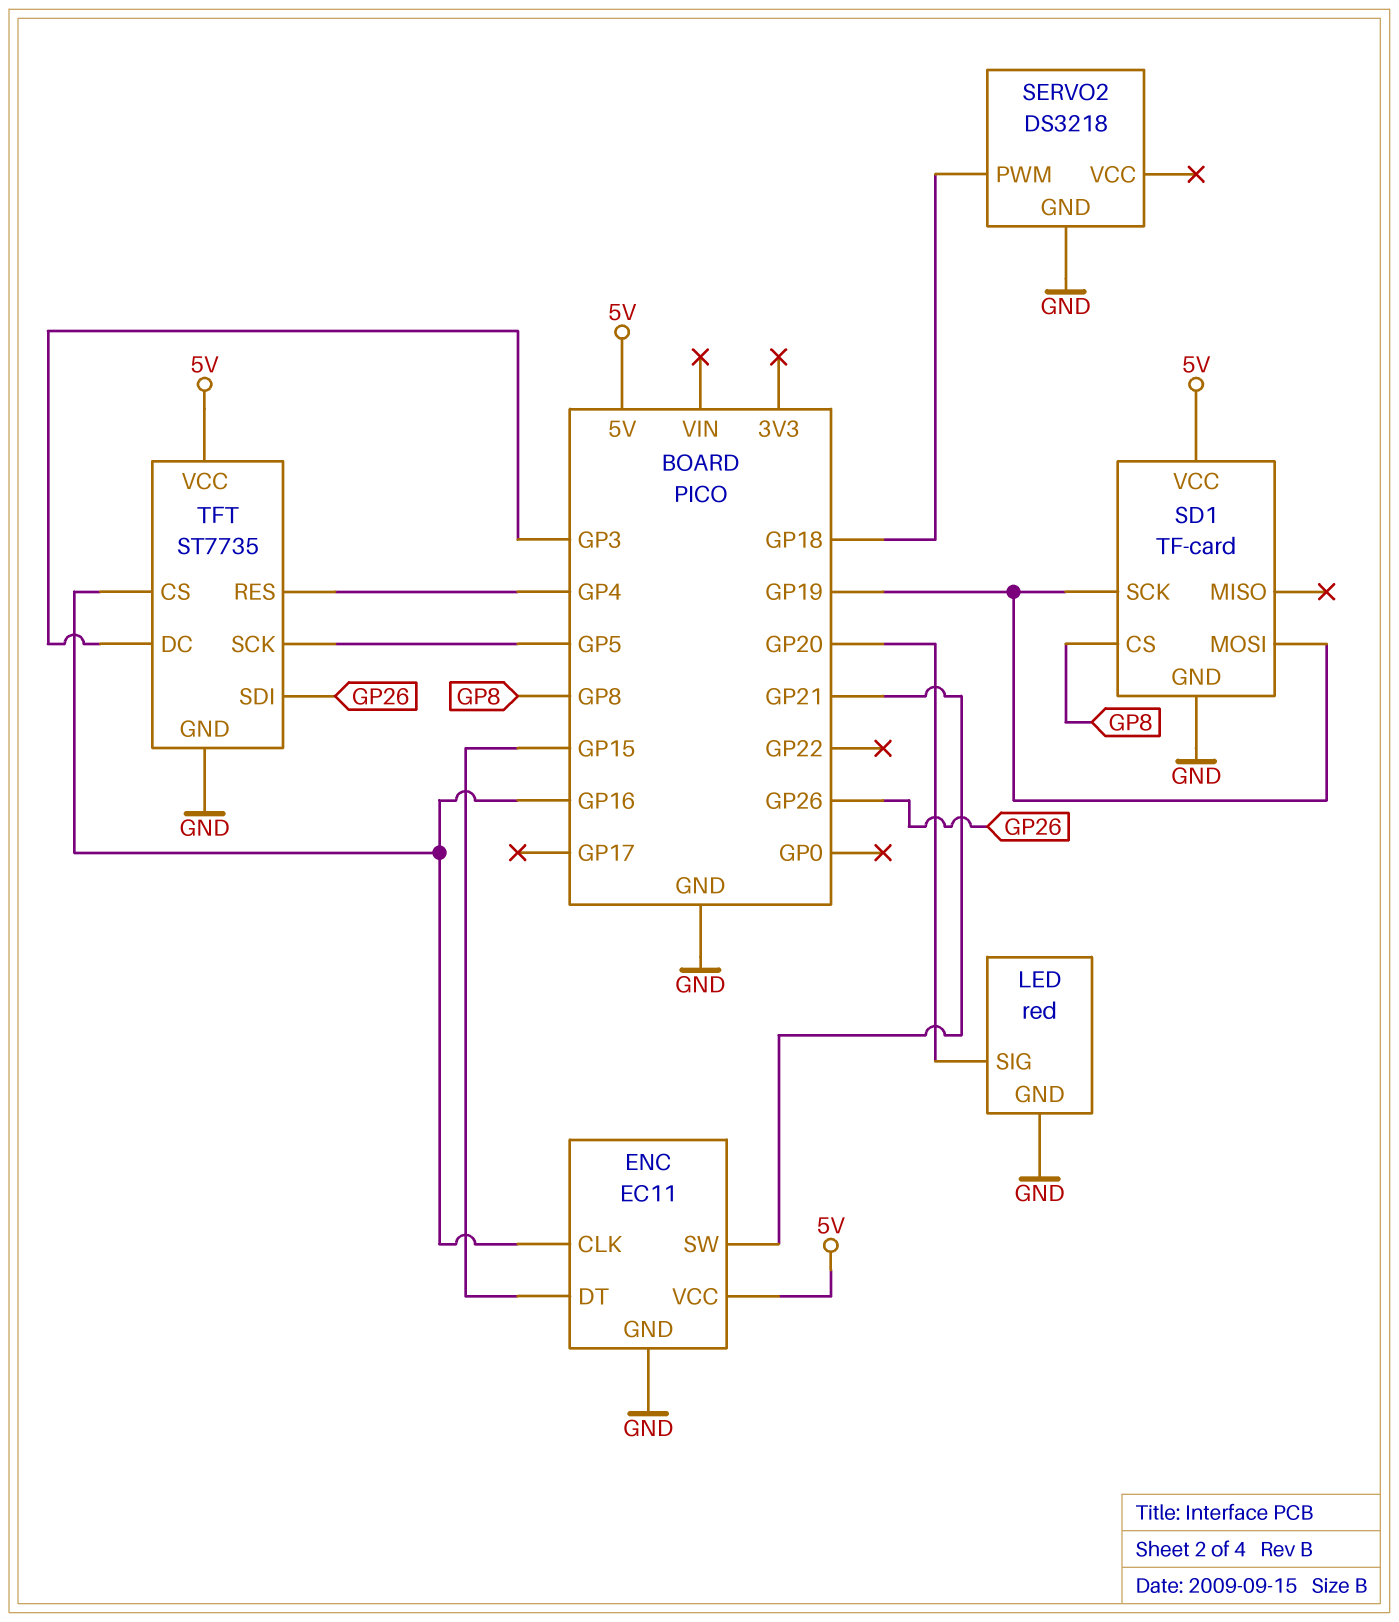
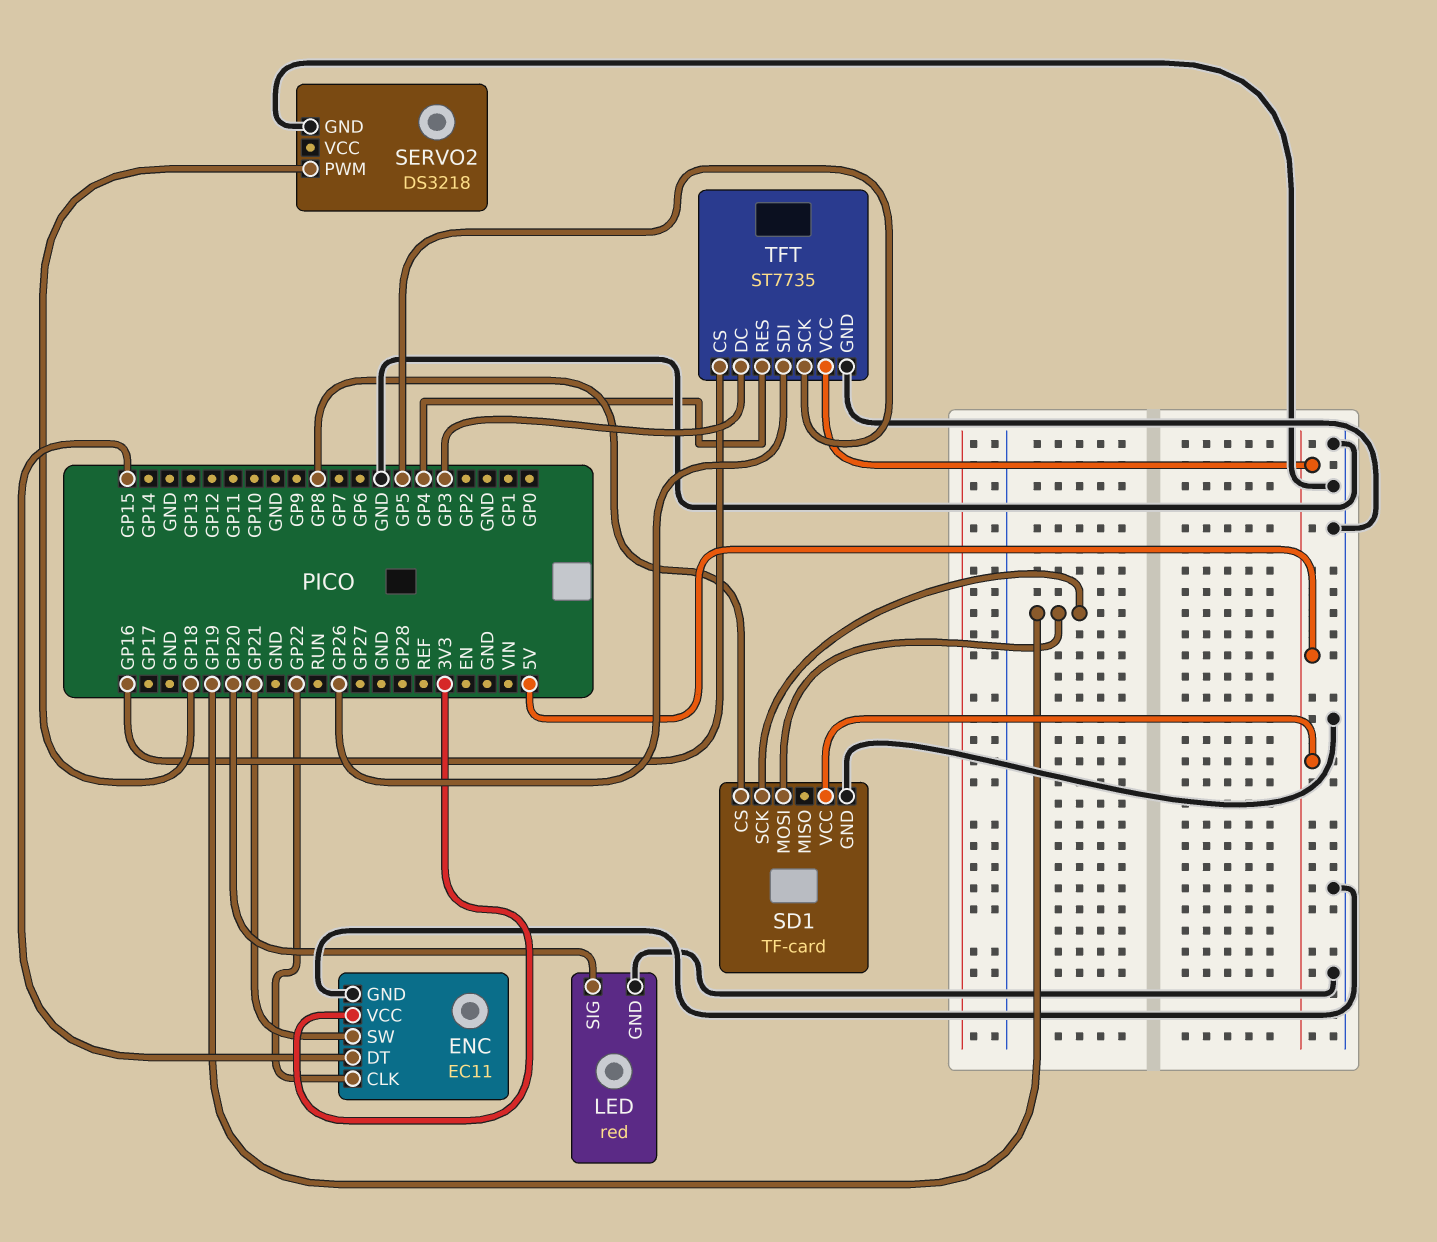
ENC pin CLK: GP16 -> GP22
ENC pin VCC: 5V -> 3V3

